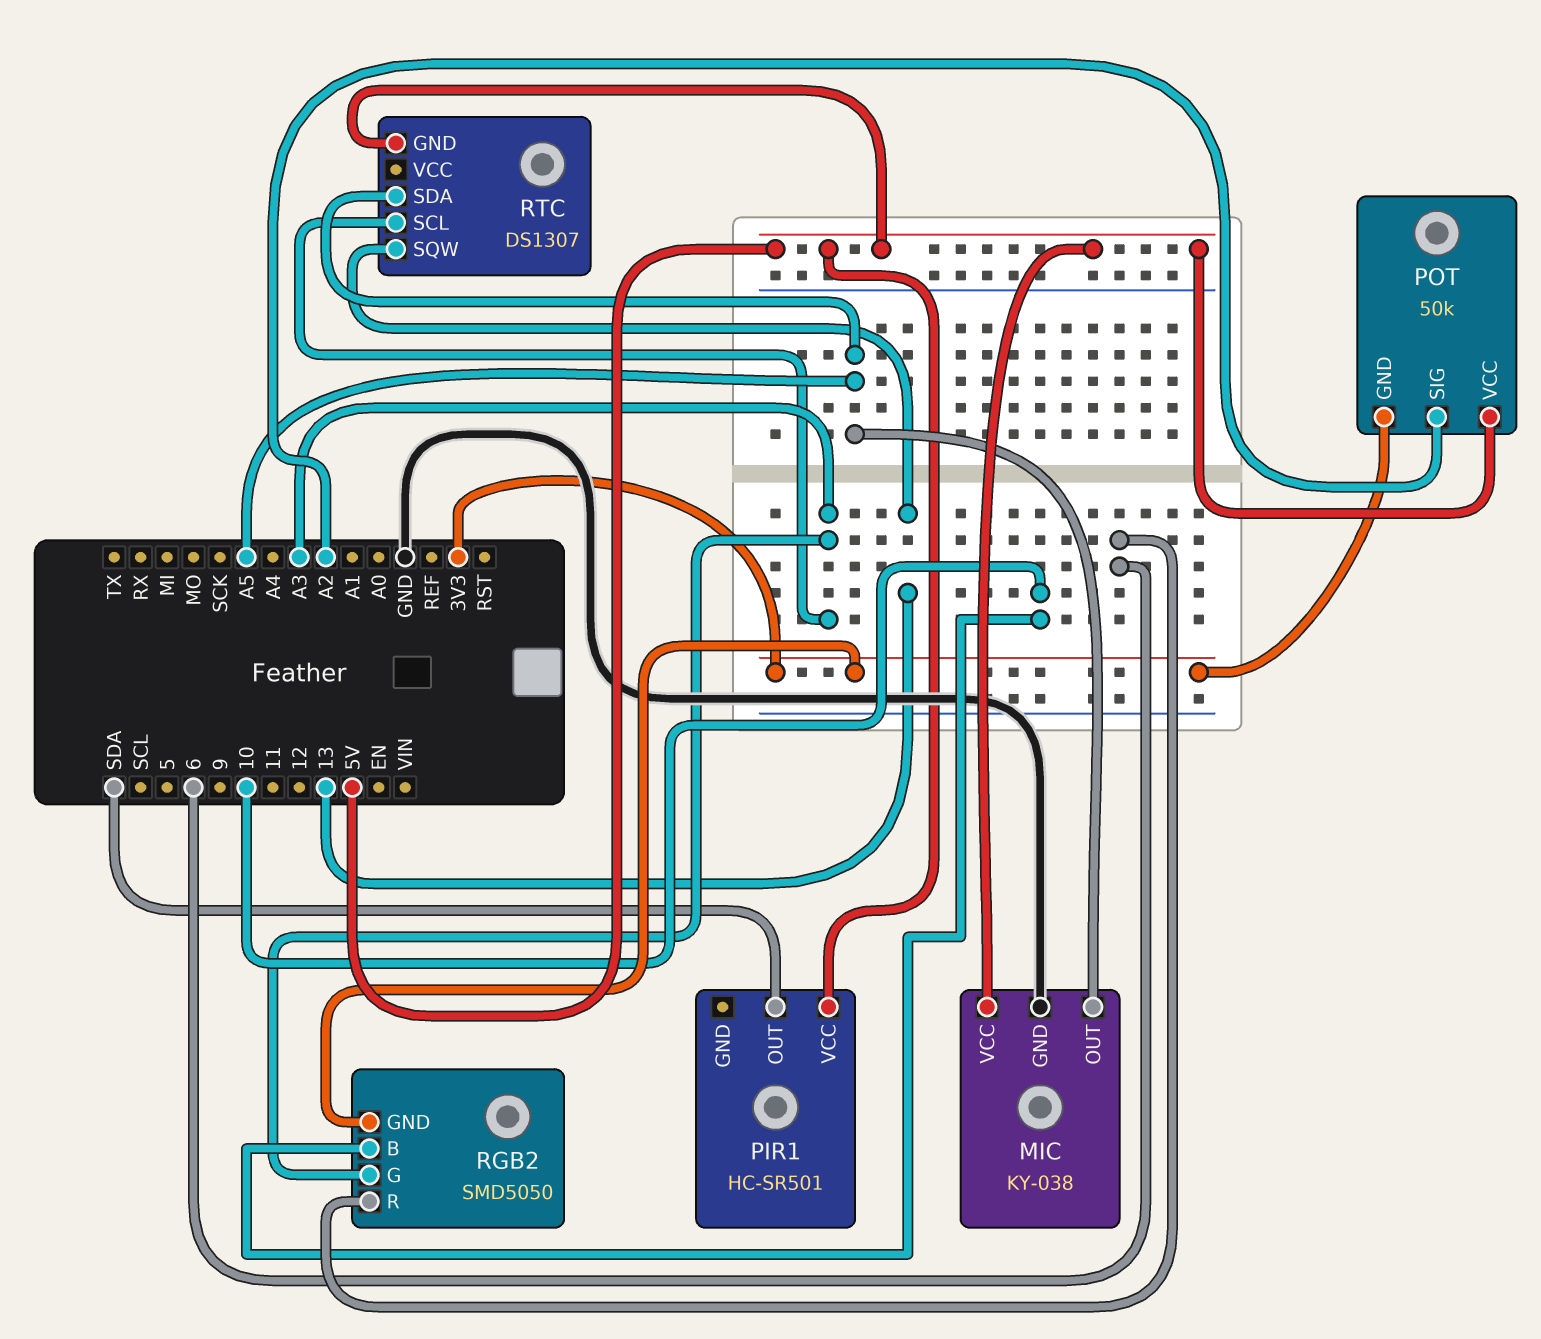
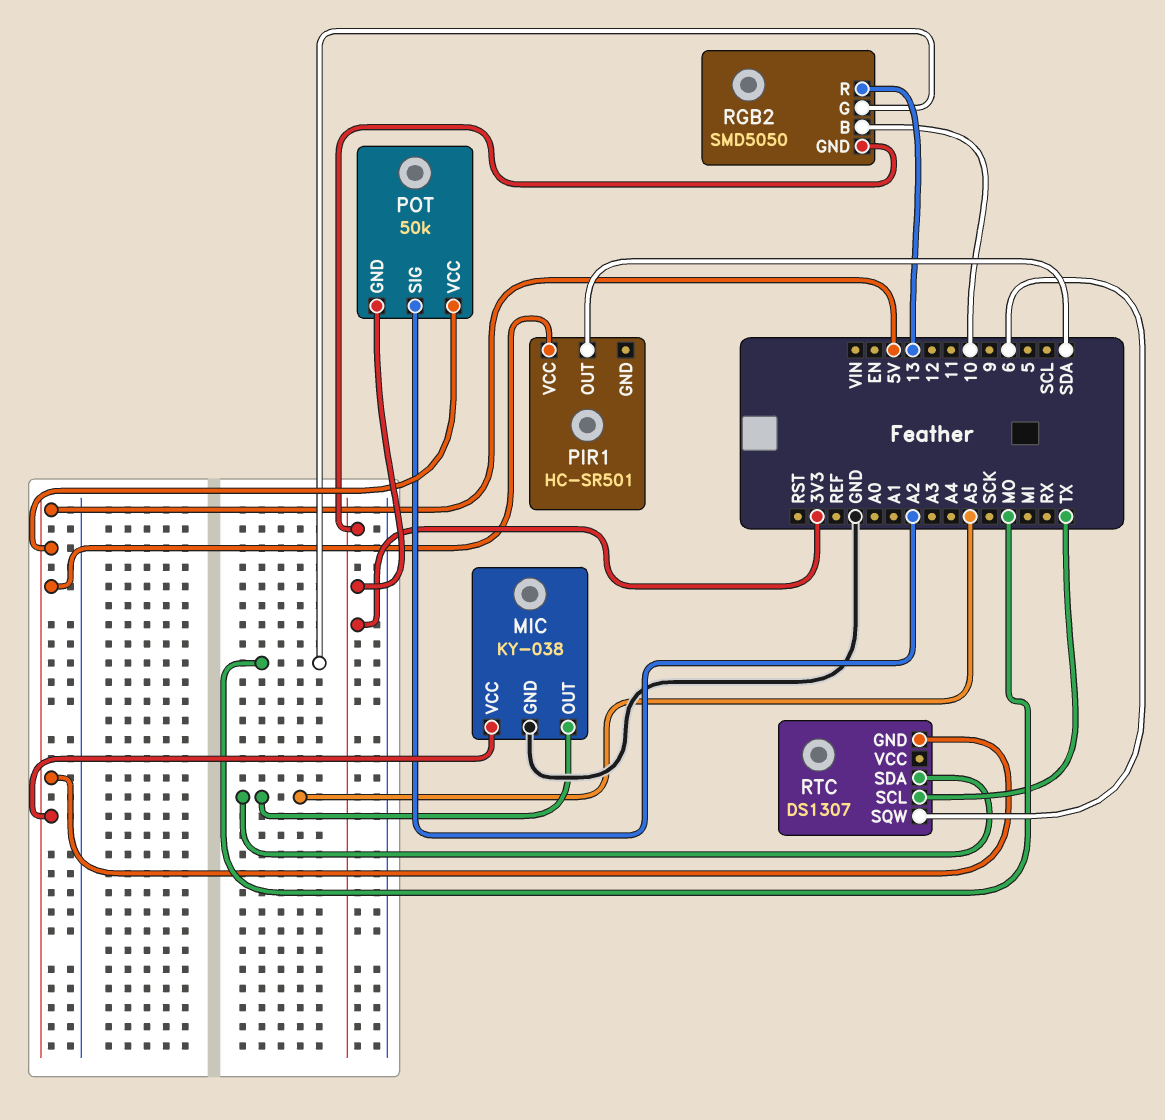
RGB2 pin G: A3 -> MO
RGB2 pin R: 6 -> 13
RTC pin SCL: A3 -> TX
RTC pin SQW: 13 -> 6

